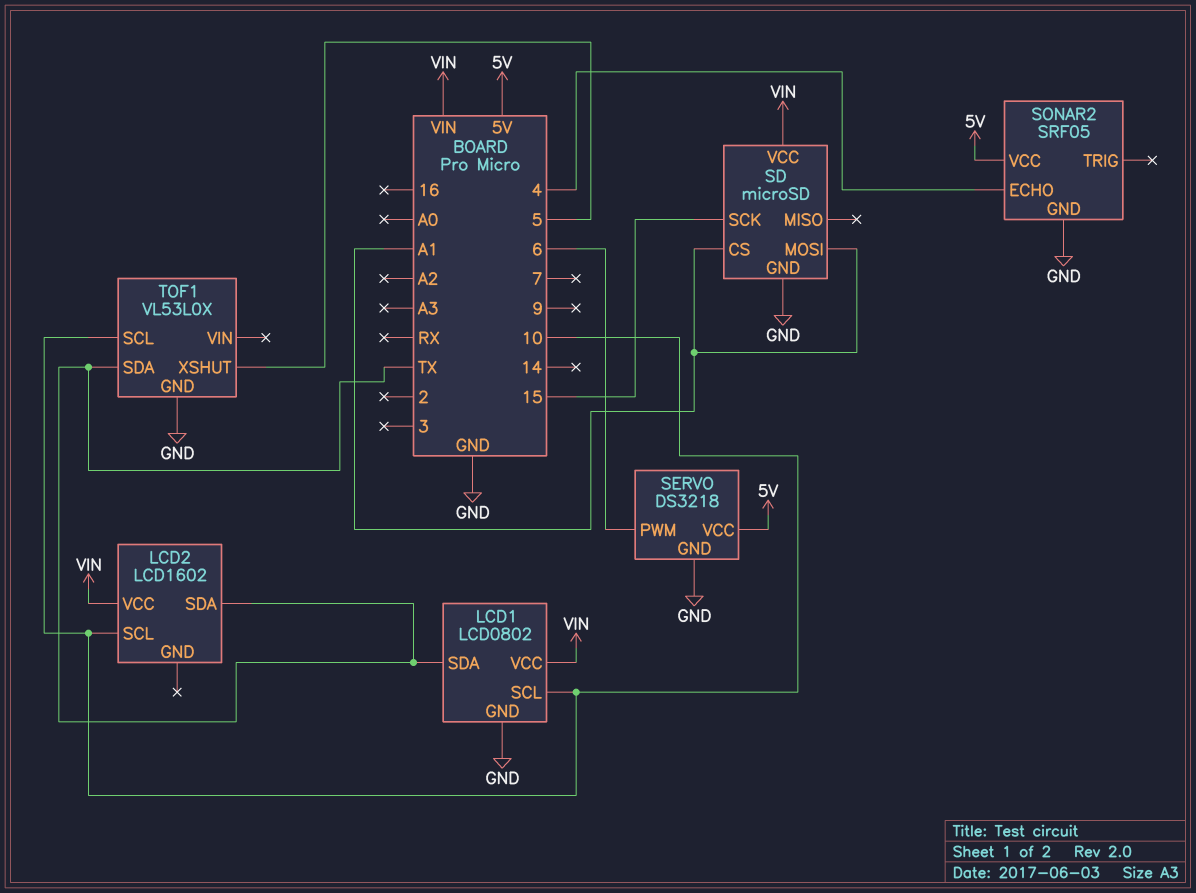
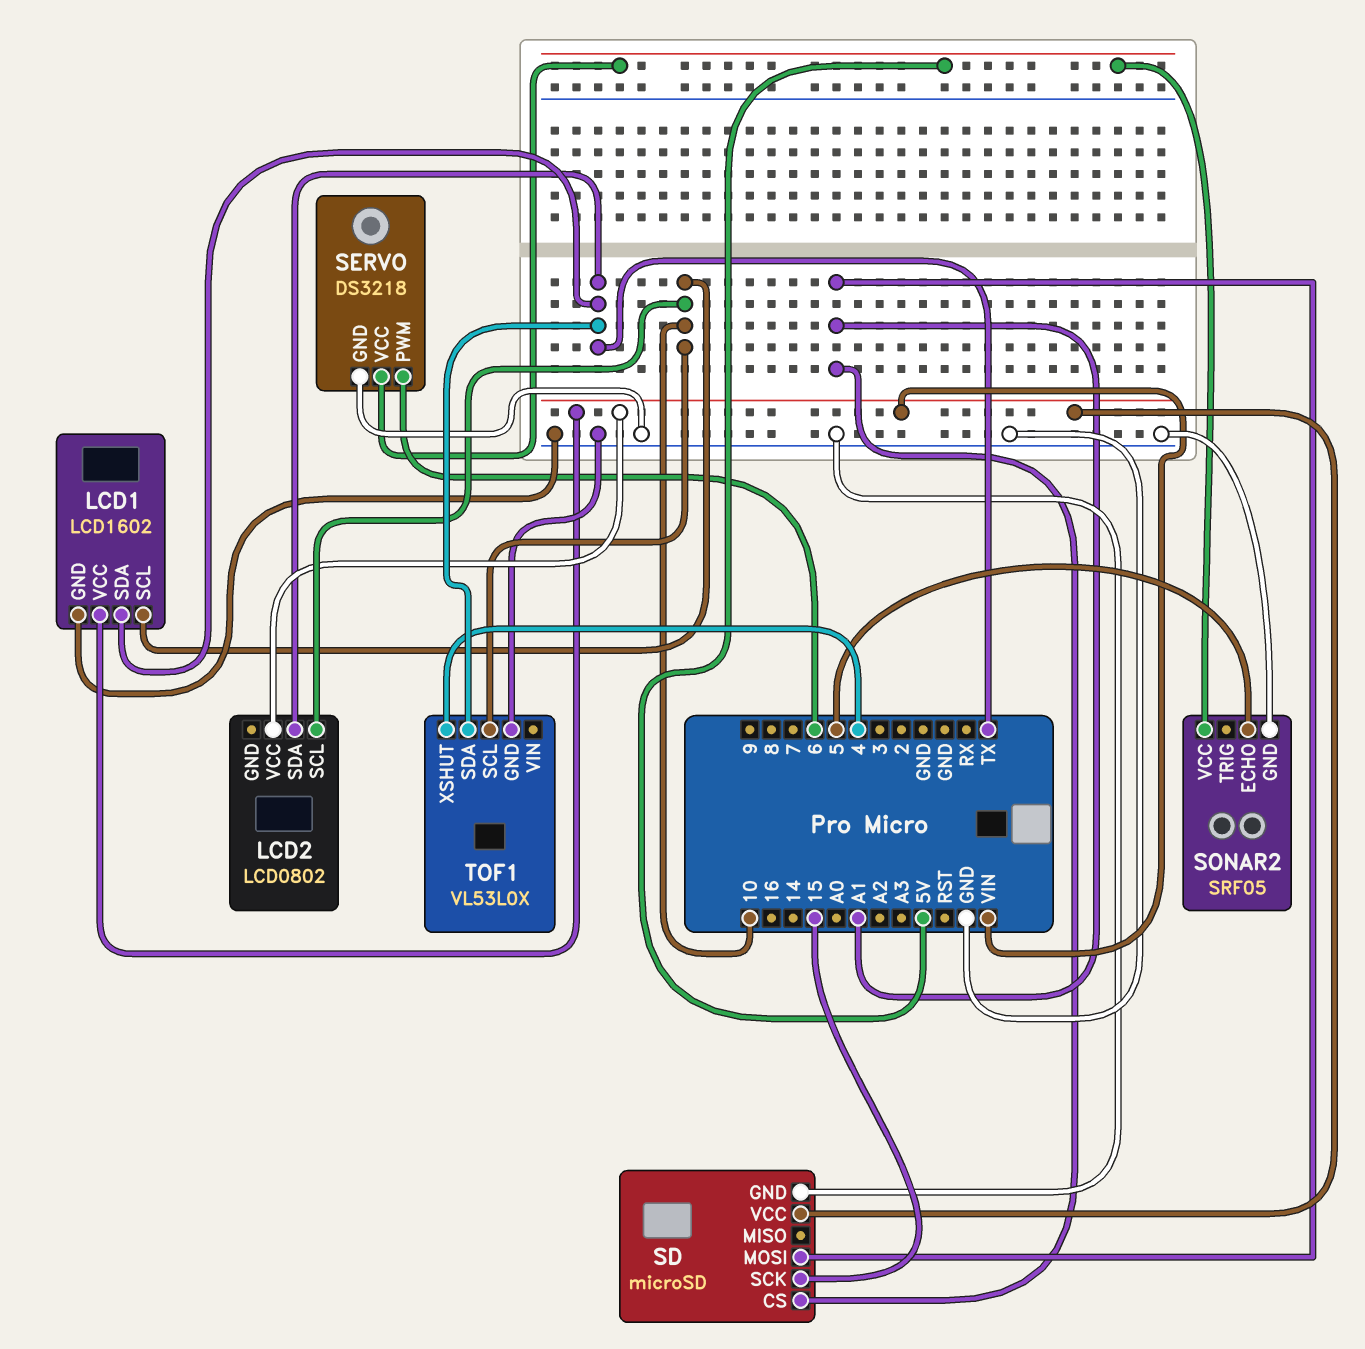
LCD1: LCD0802 -> LCD1602
LCD2: LCD1602 -> LCD0802
SONAR2 pin ECHO: 4 -> 5
TOF1 pin XSHUT: 5 -> 4

